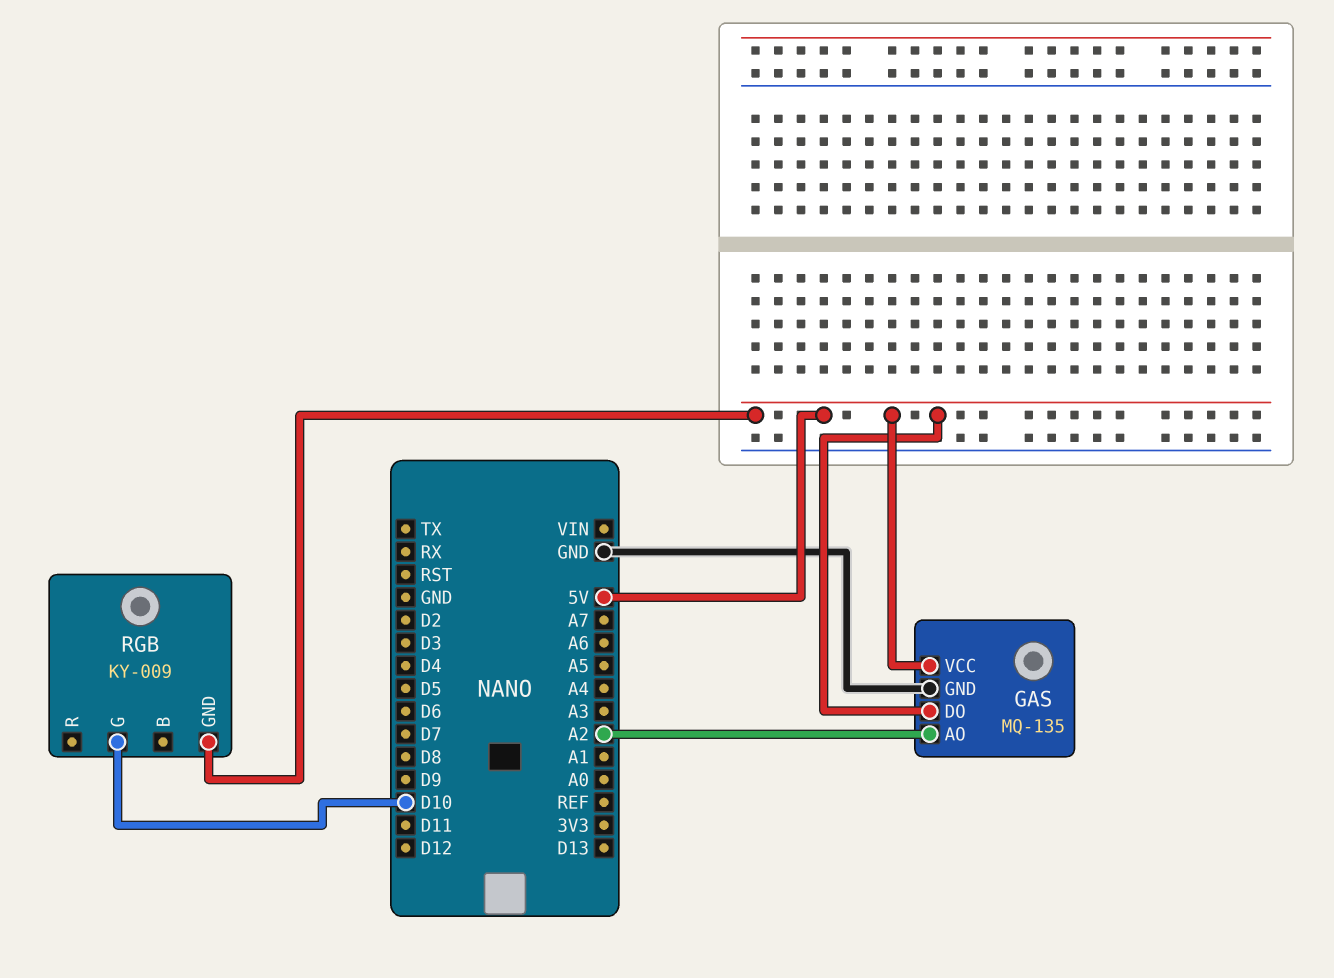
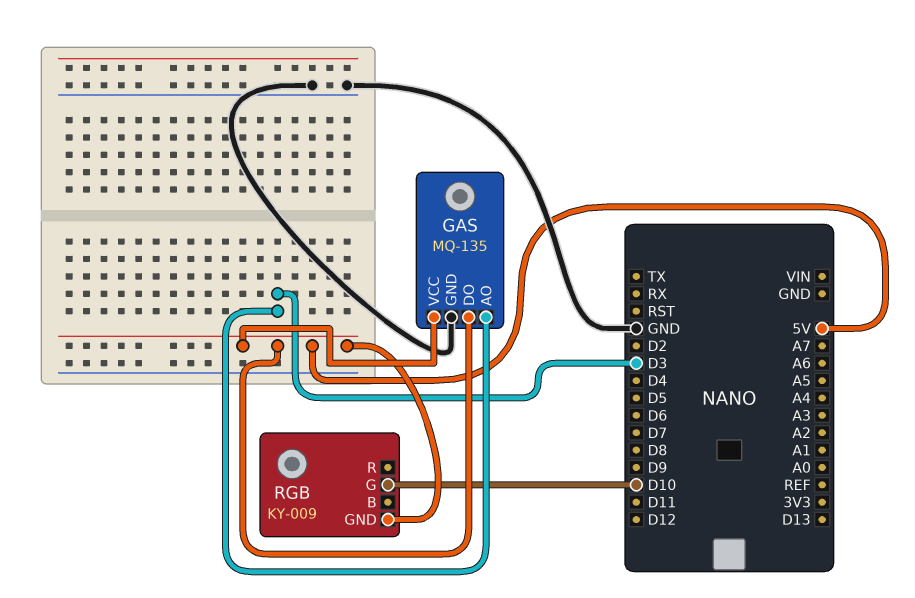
GAS pin AO: A2 -> D3

